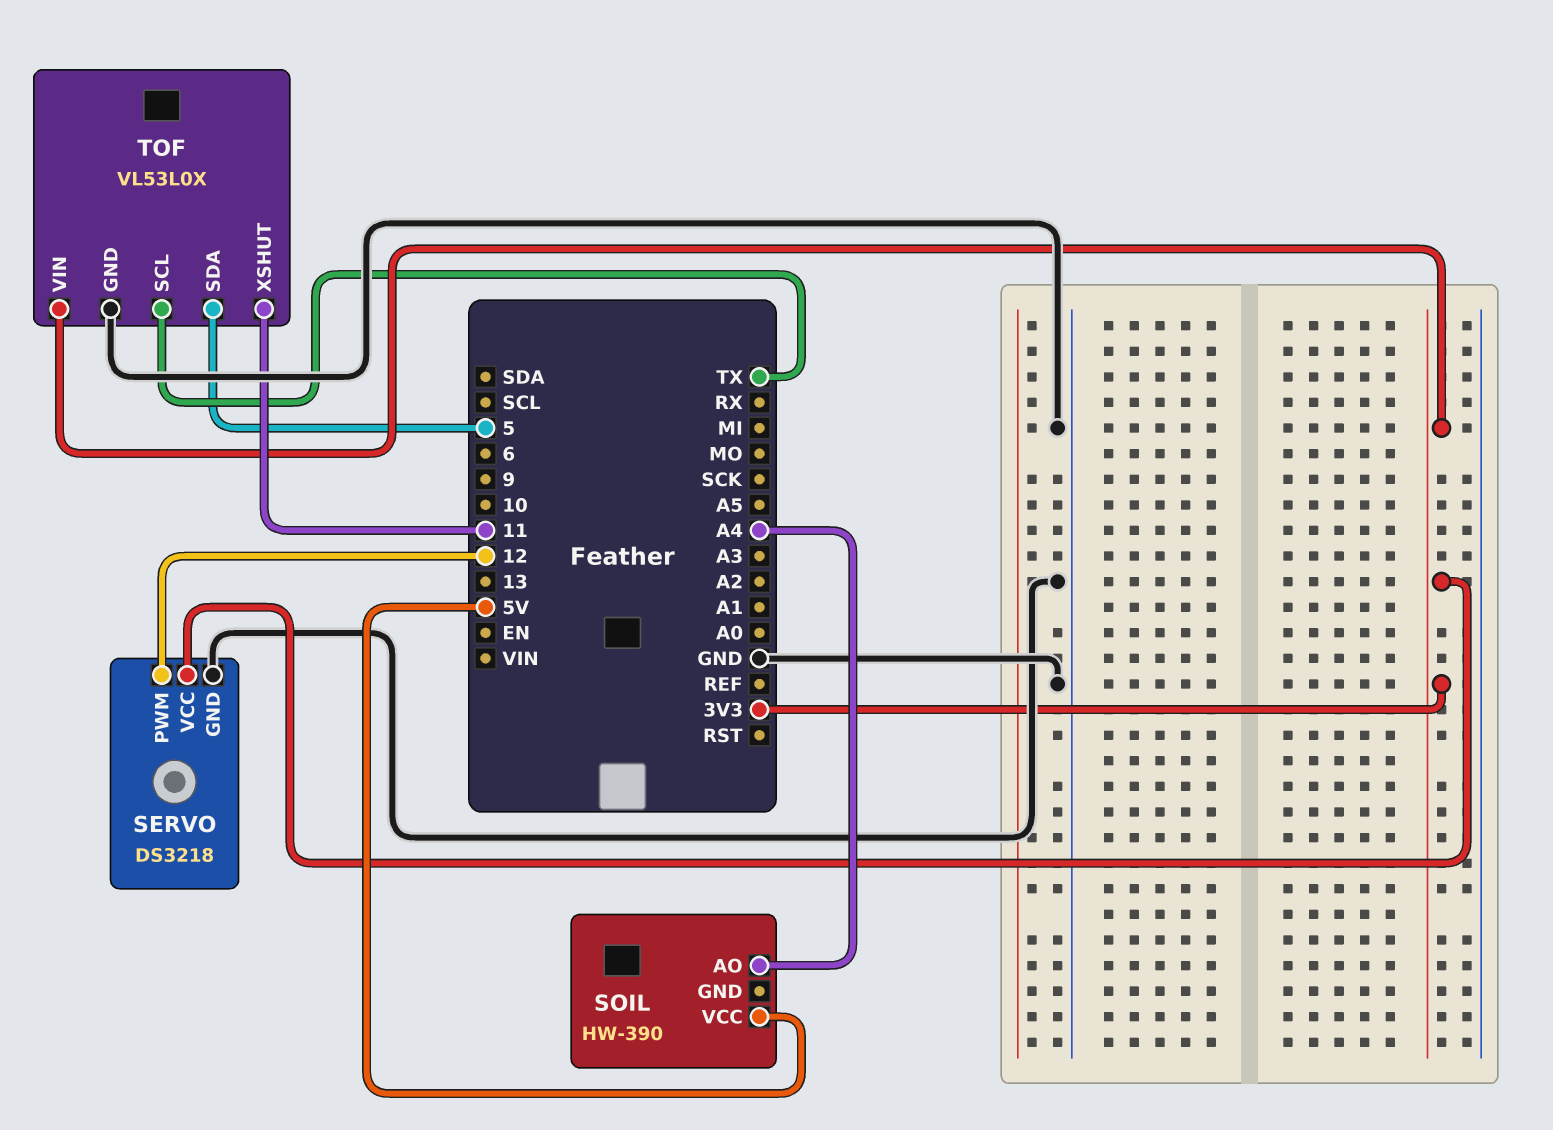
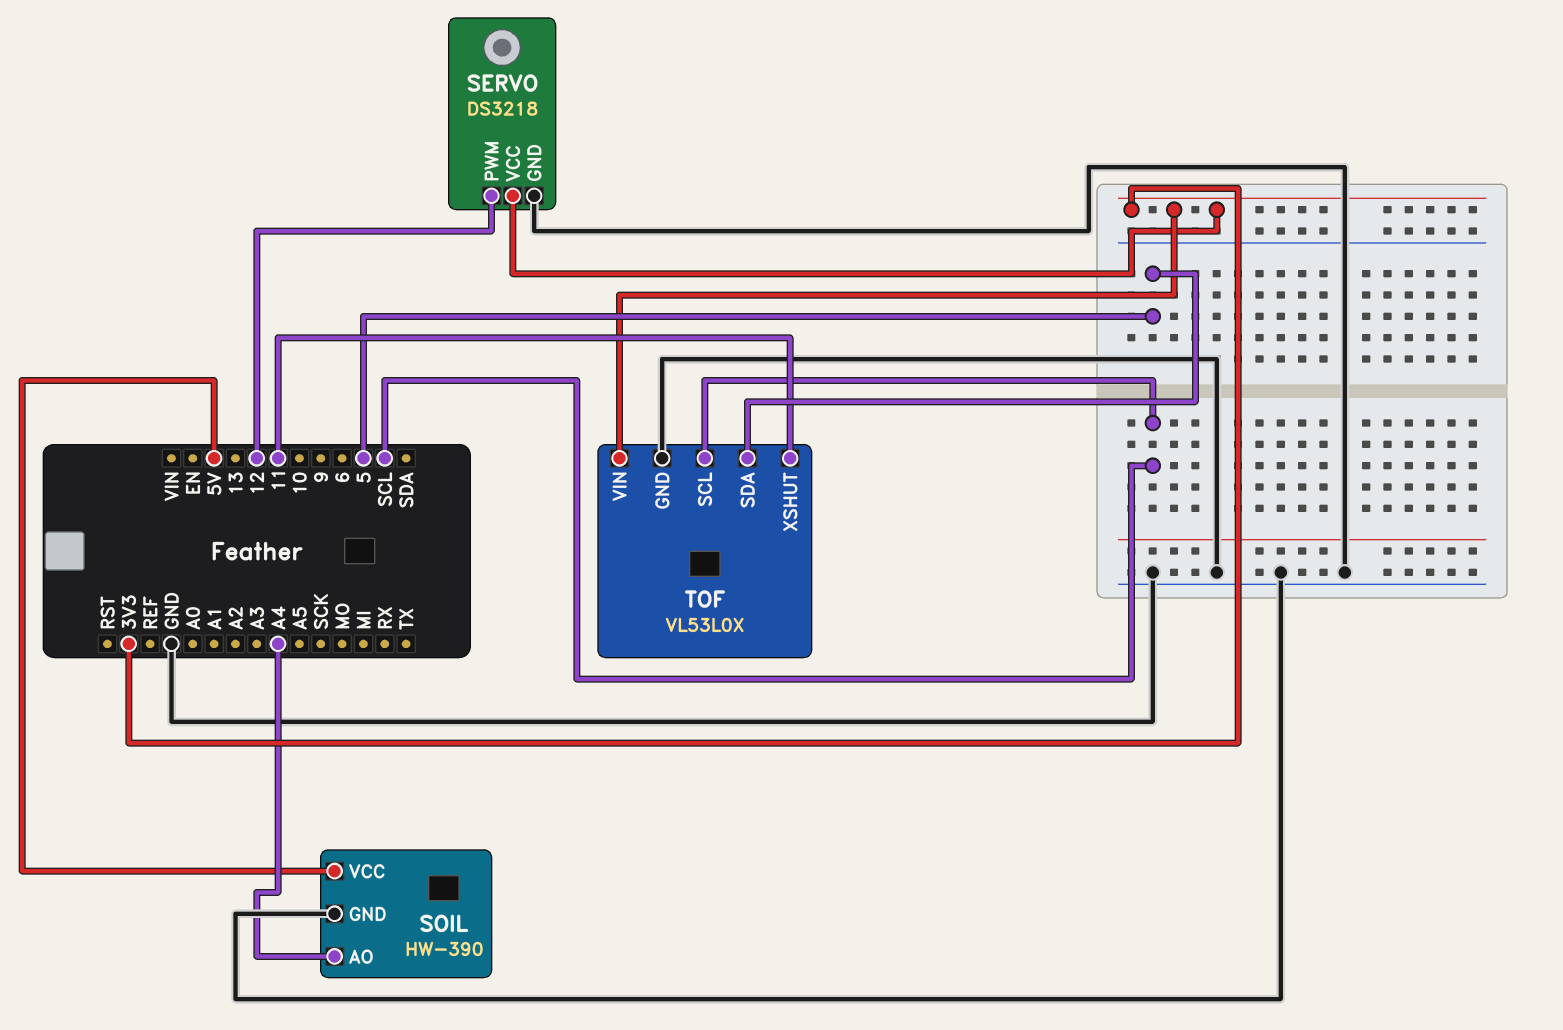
SOIL pin GND: none -> GND
TOF pin SCL: TX -> SCL

